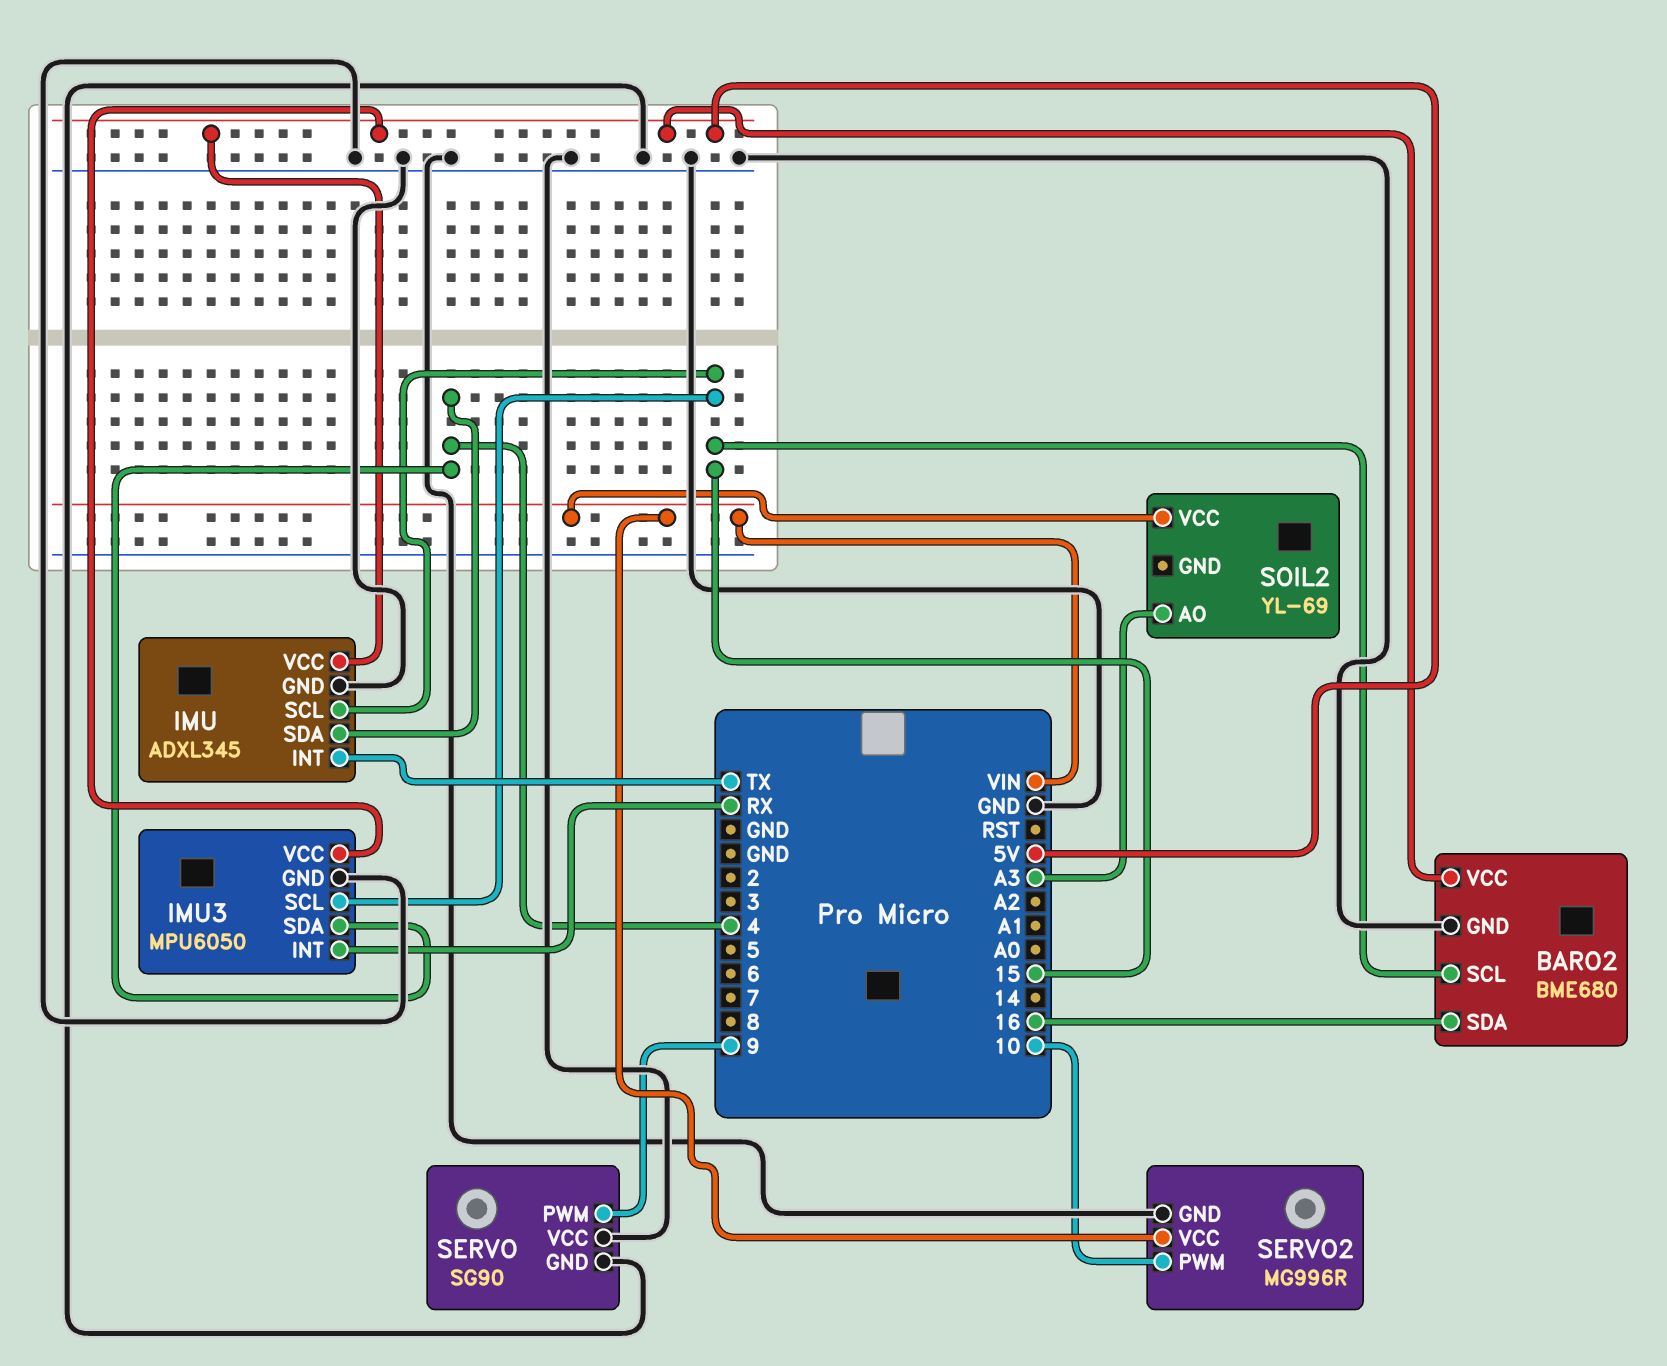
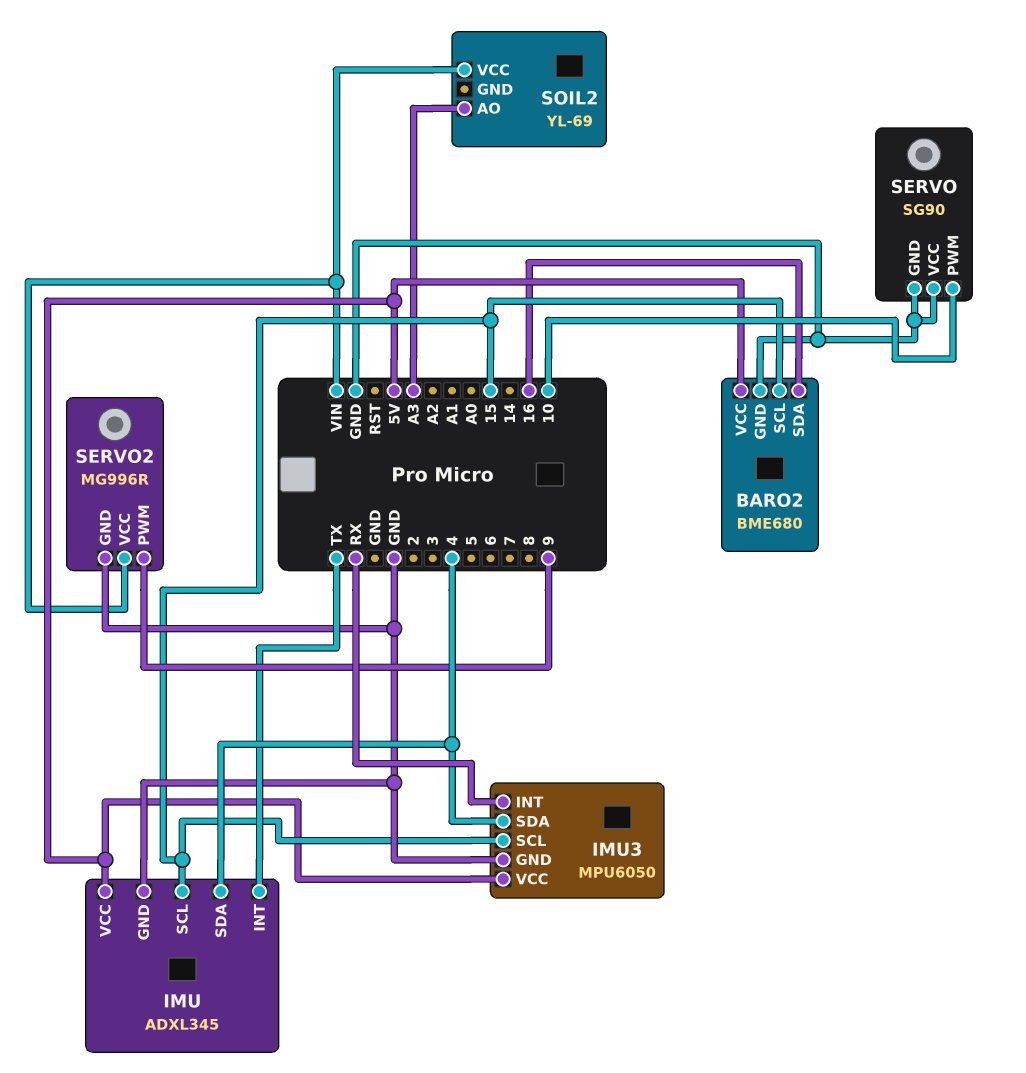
SERVO pin PWM: 9 -> 10
SERVO2 pin PWM: 10 -> 9

